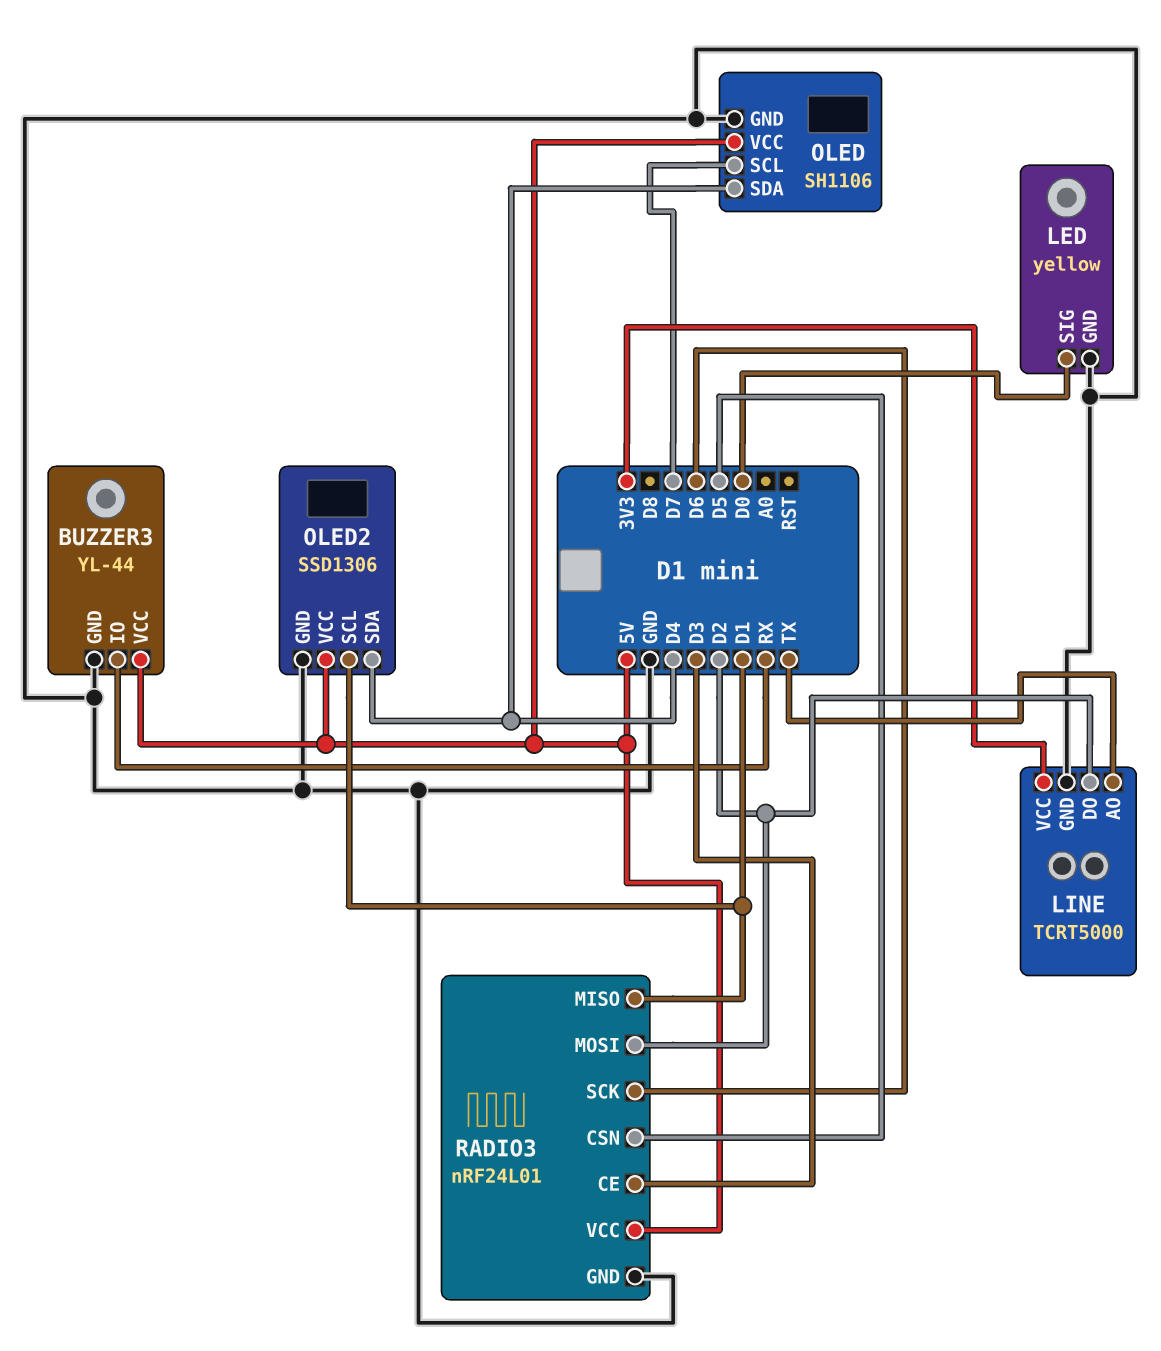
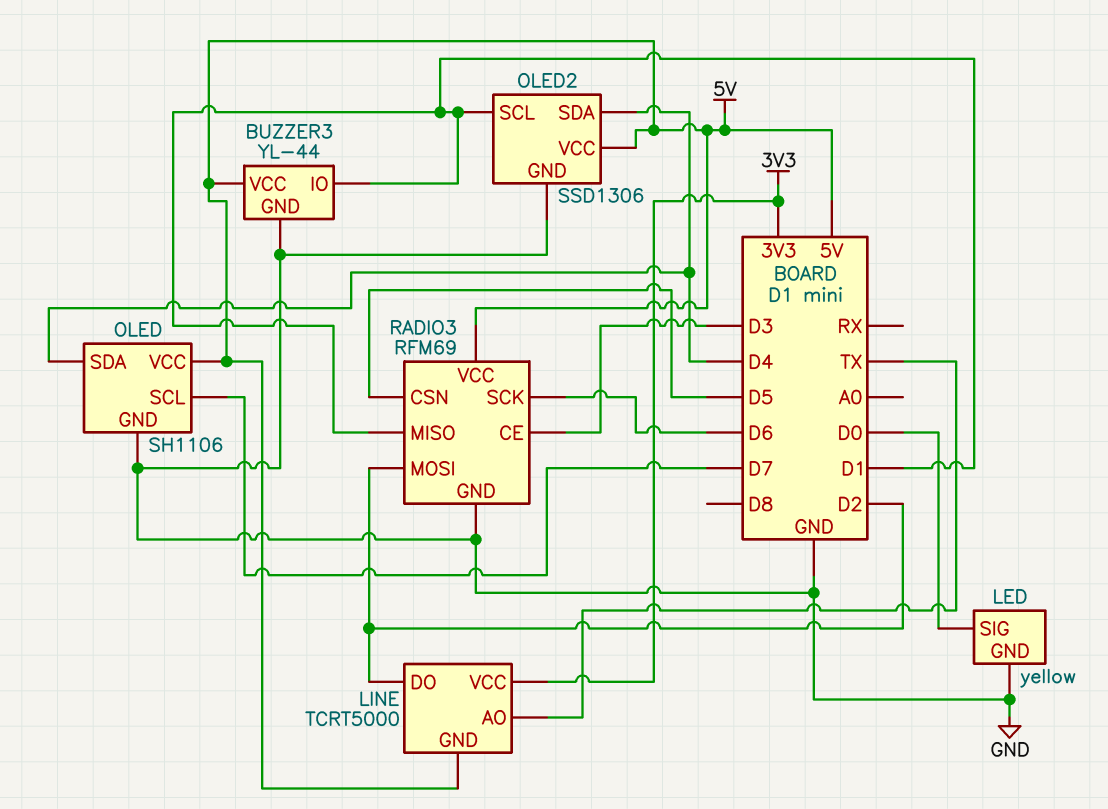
BUZZER3 pin IO: RX -> D1
LINE pin GND: GND -> 5V
RADIO3: nRF24L01 -> RFM69

